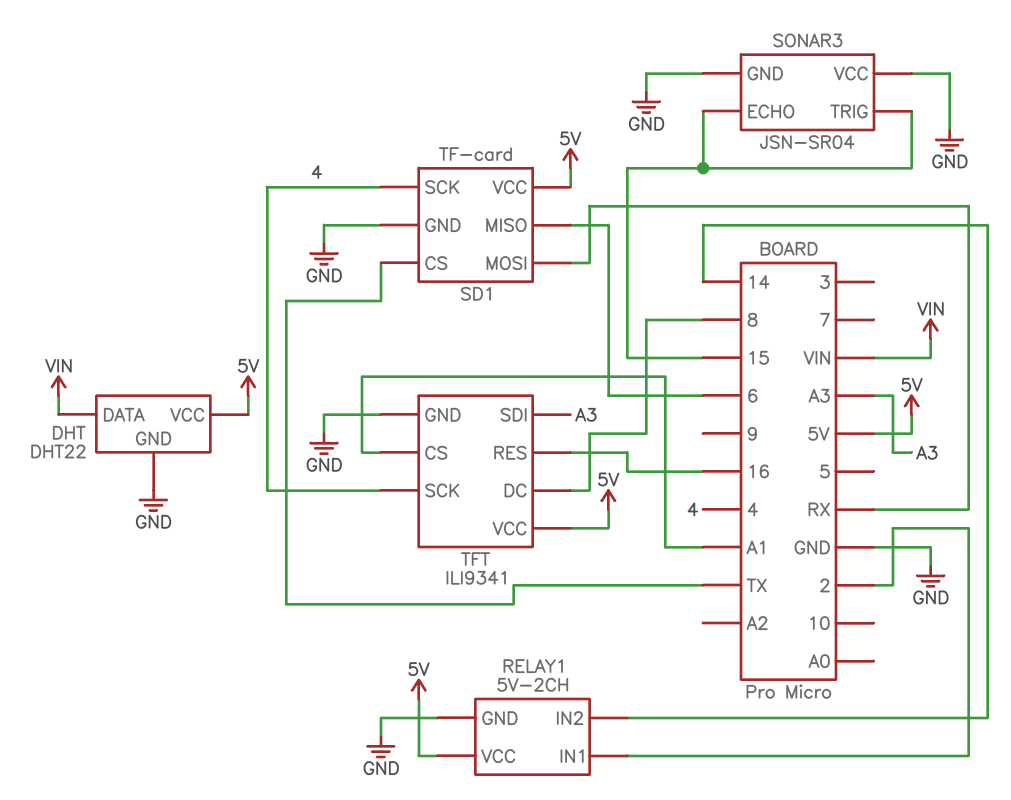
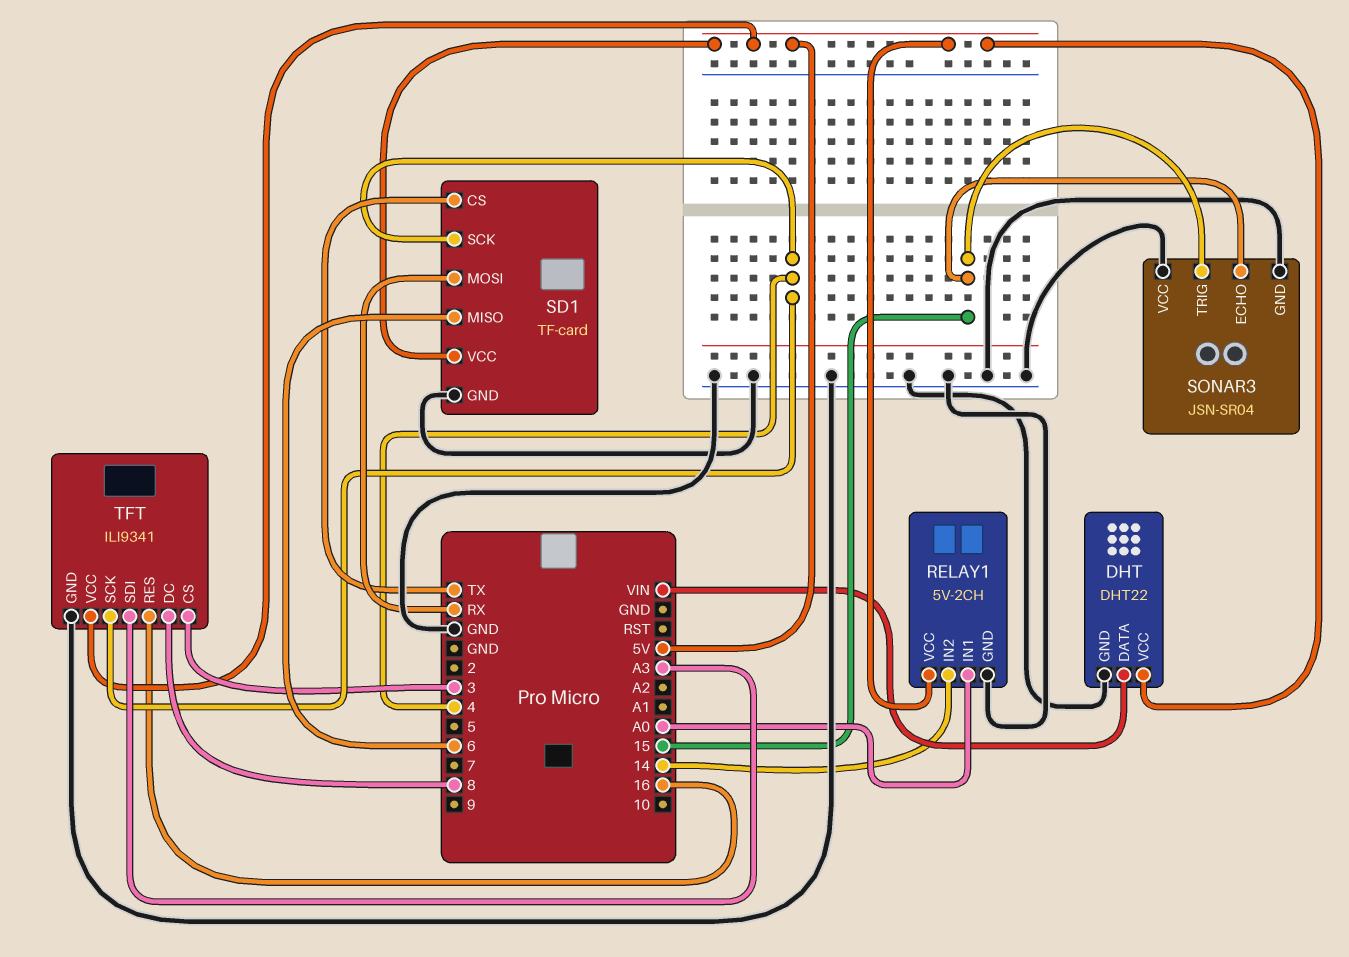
RELAY1 pin IN1: 2 -> A0
TFT pin CS: A1 -> 3

